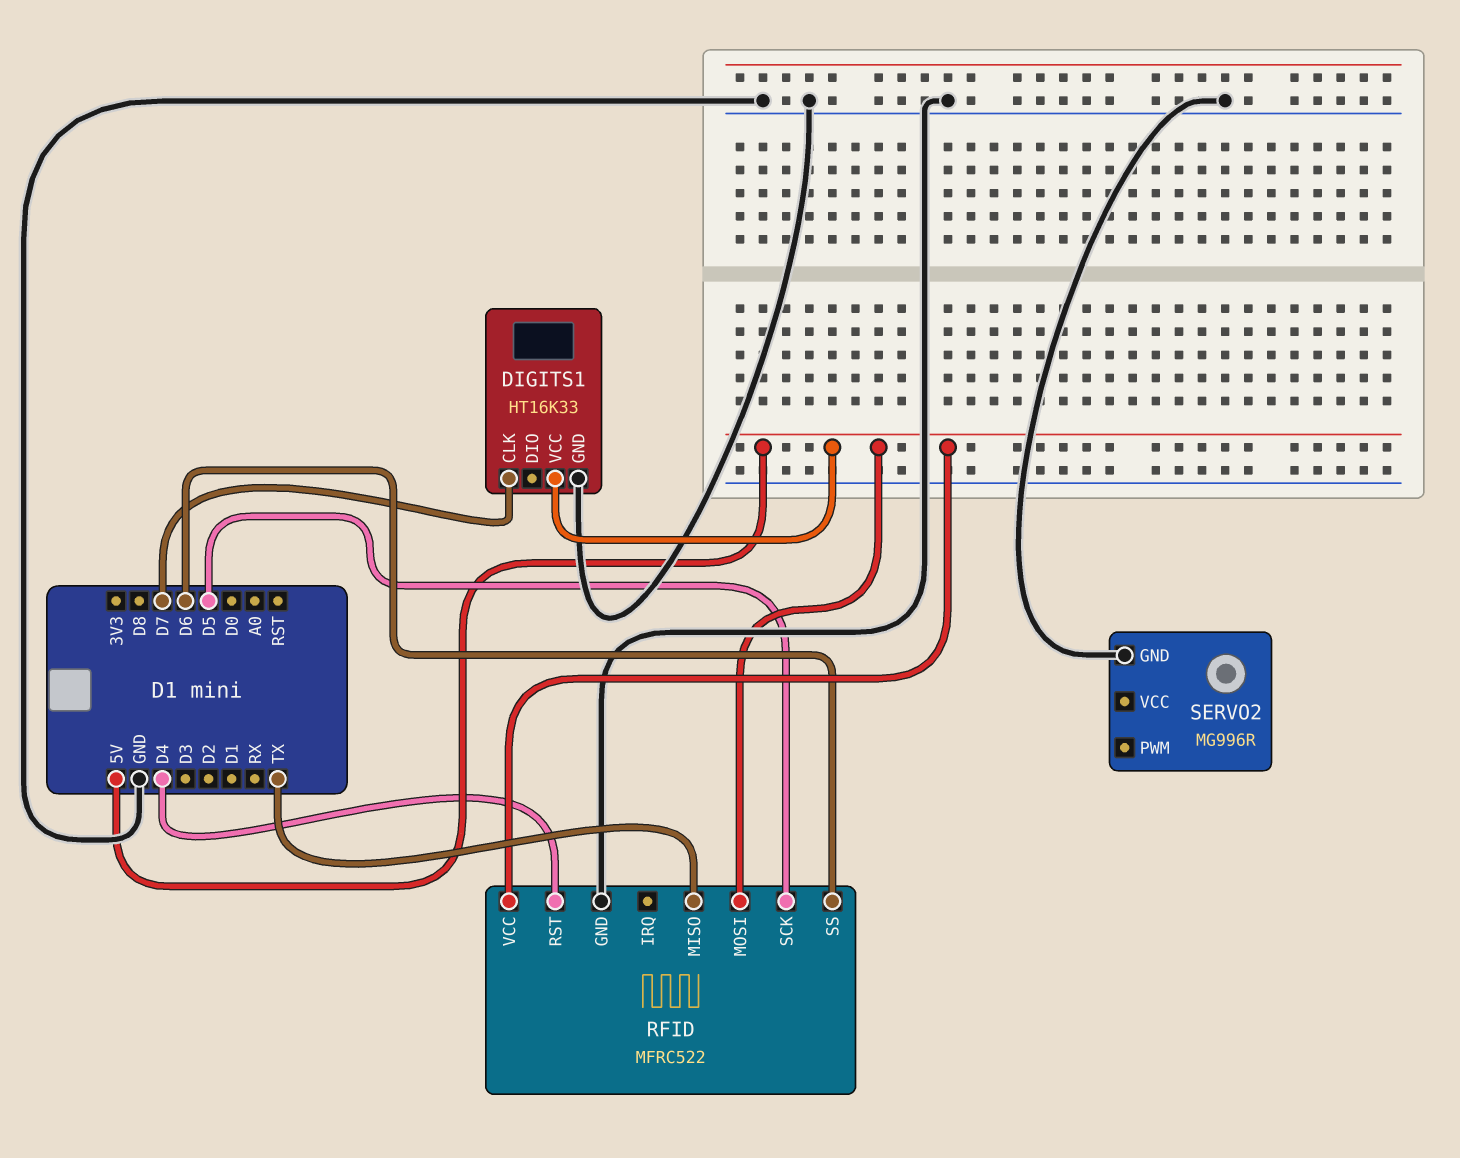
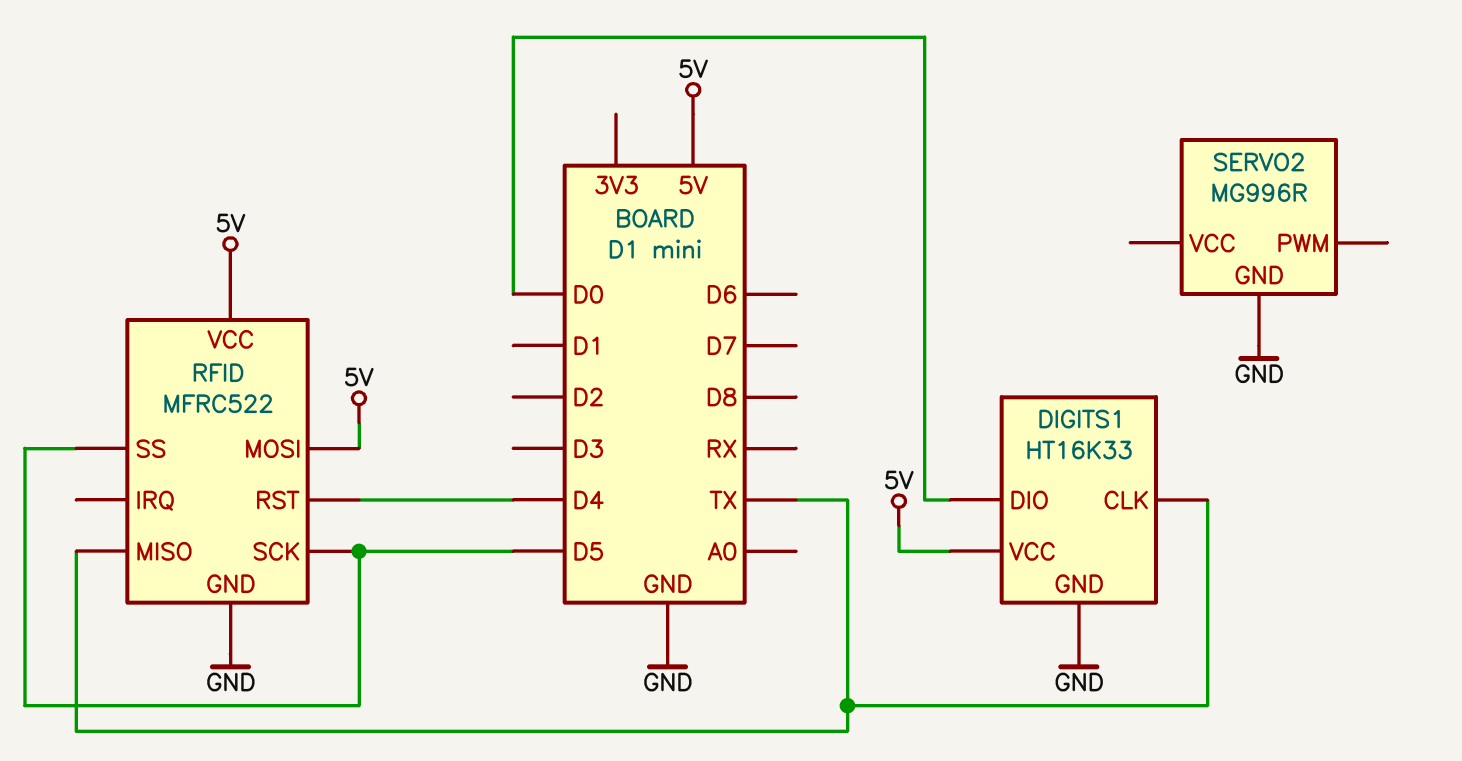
DIGITS1 pin CLK: D7 -> TX
DIGITS1 pin DIO: none -> D0
RFID pin SS: D6 -> D5

